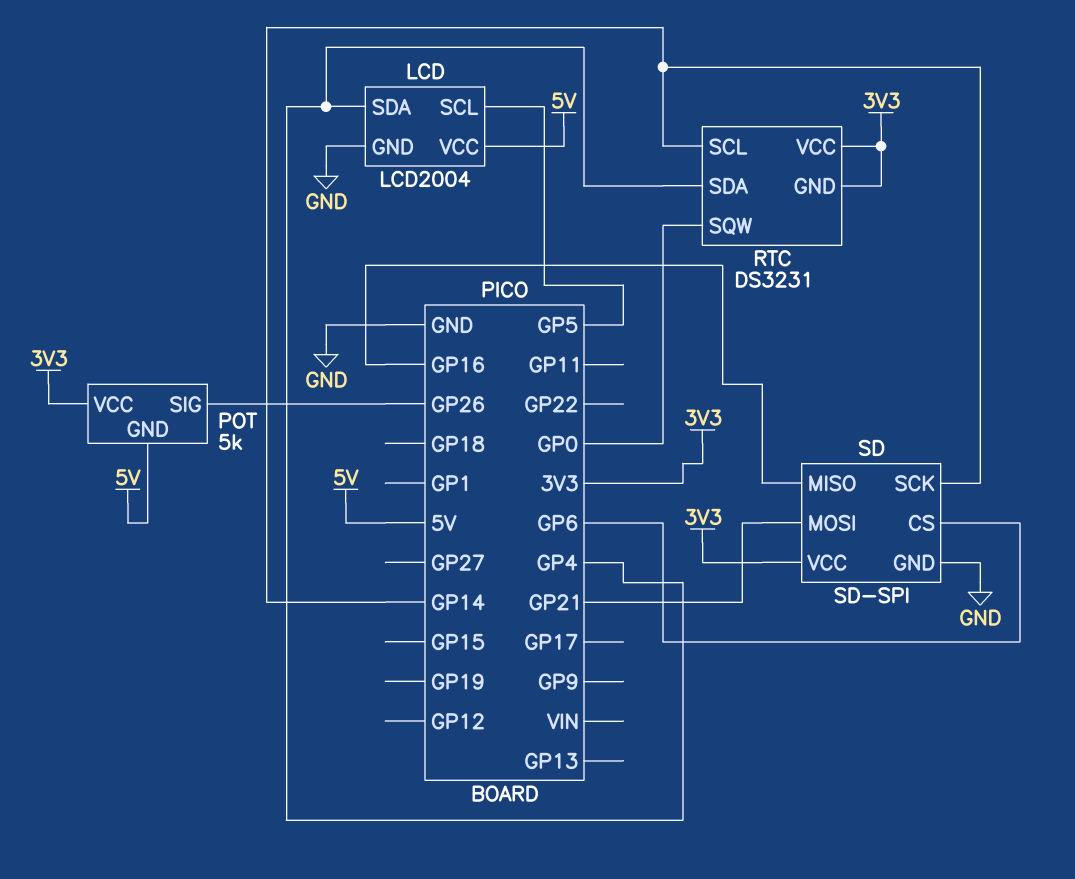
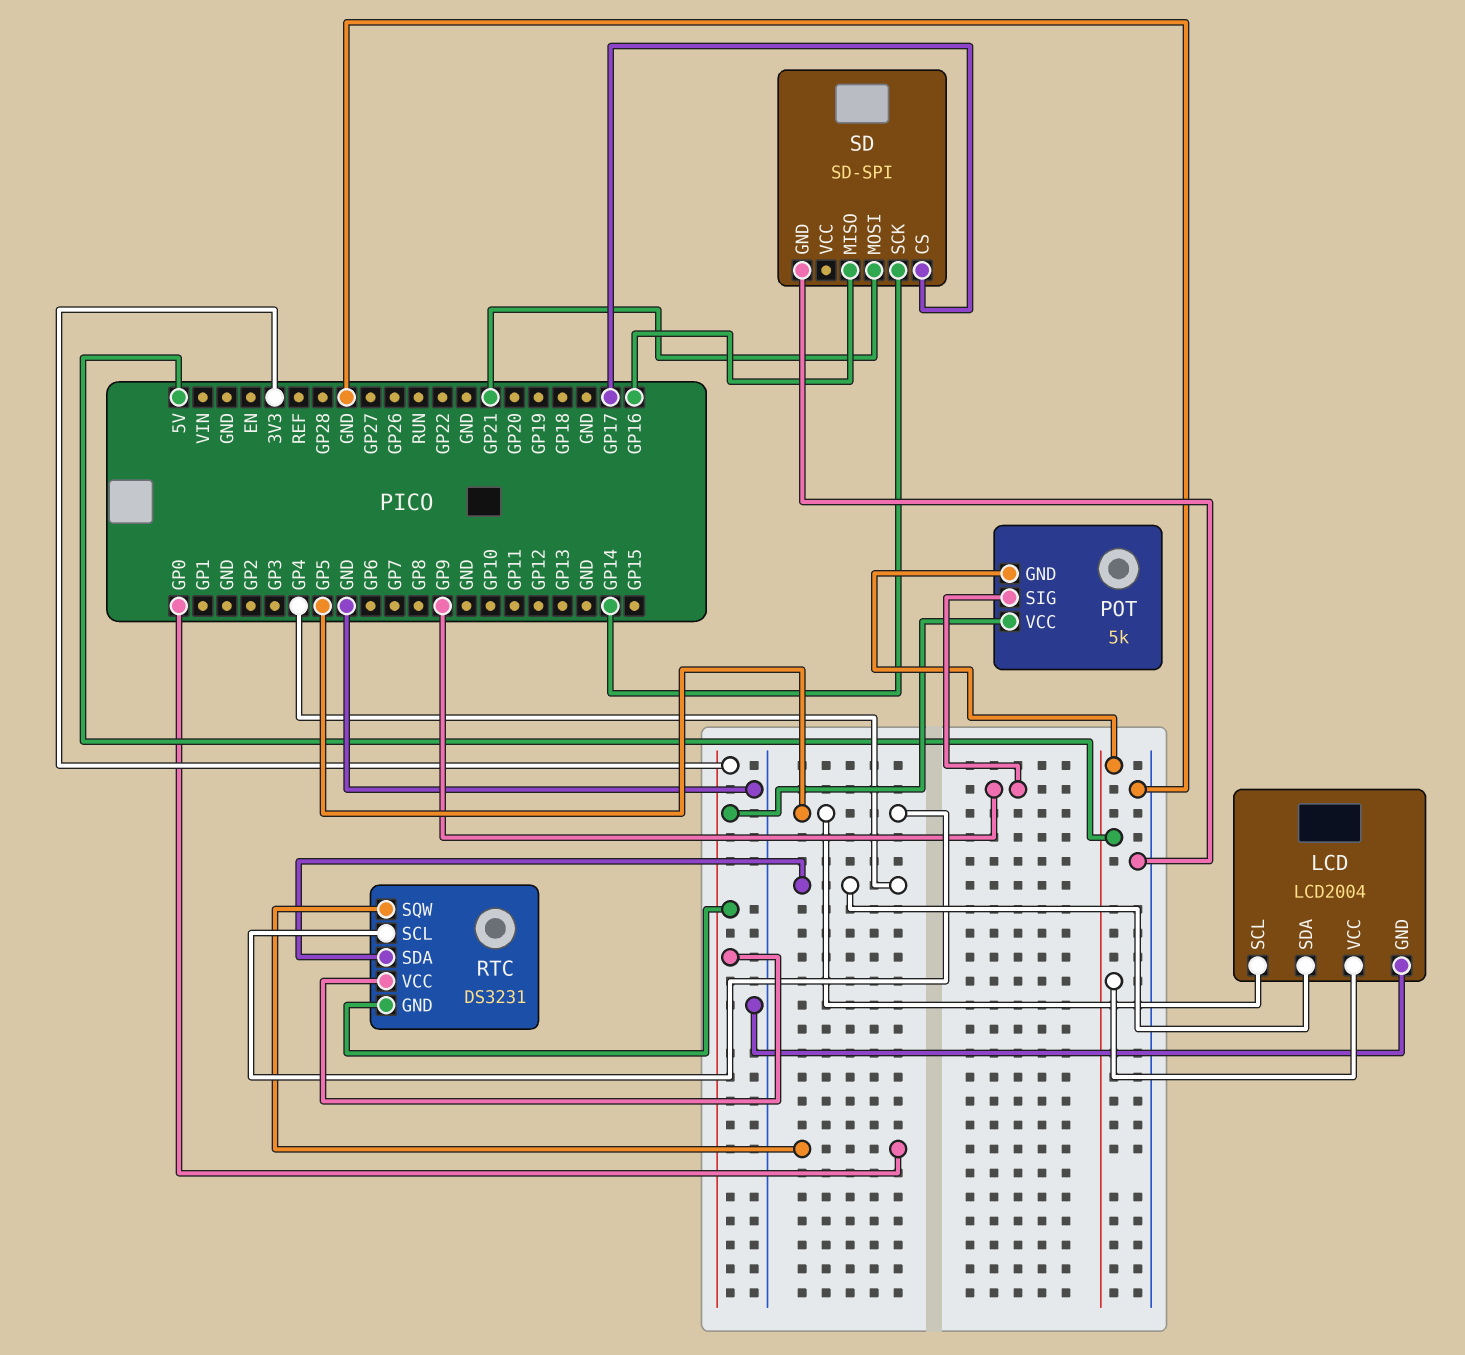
POT pin SIG: GP26 -> GP9
RTC pin SCL: GP14 -> GP5
SD pin CS: GP6 -> GP17
SD pin VCC: 3V3 -> none

